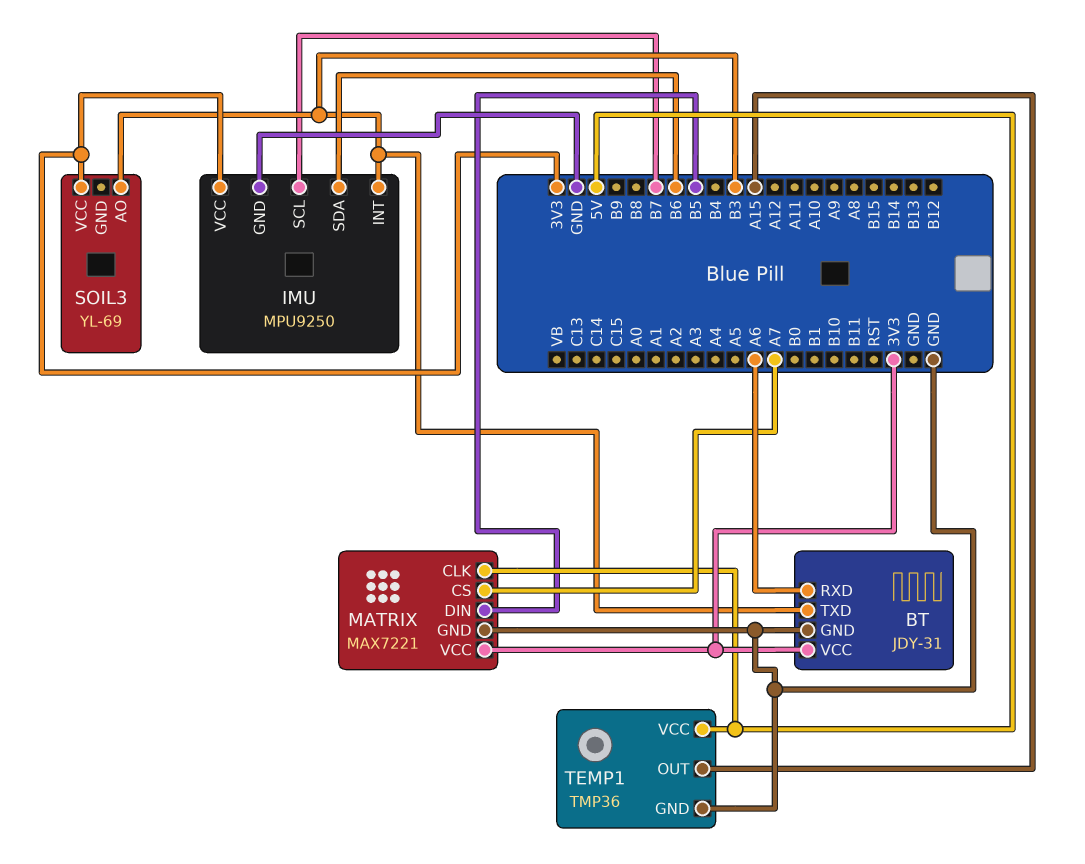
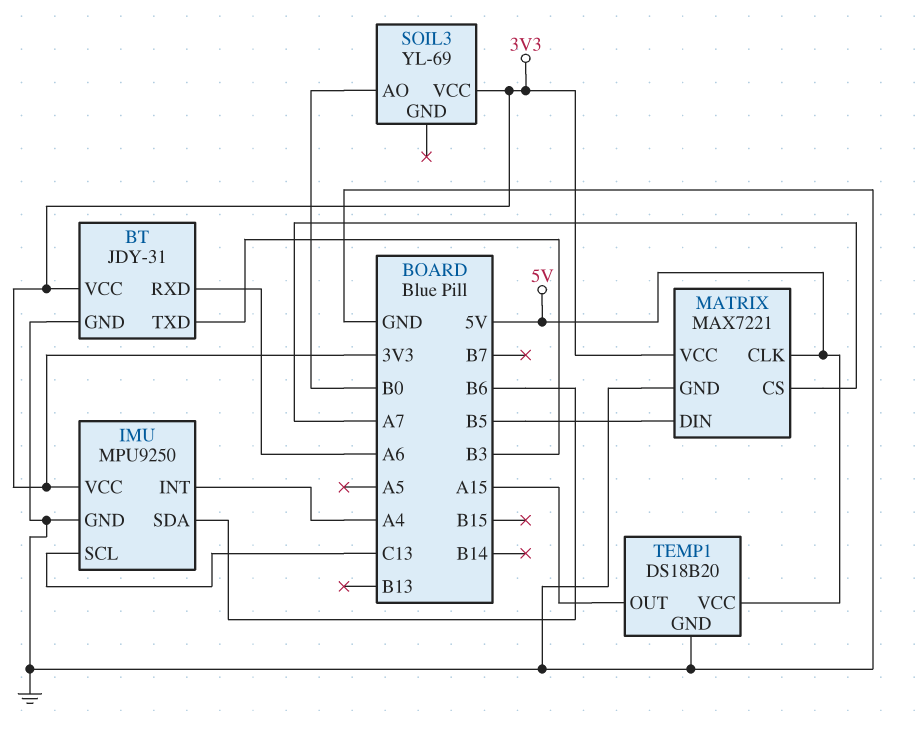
IMU pin INT: B3 -> A4
IMU pin SCL: B7 -> C13
SOIL3 pin AO: B3 -> B0
TEMP1: TMP36 -> DS18B20

